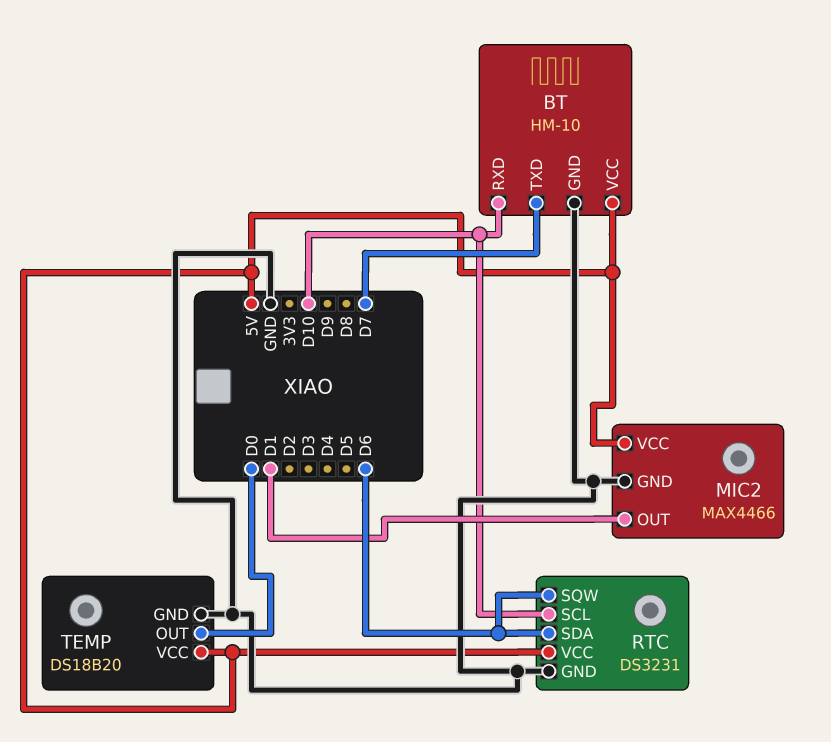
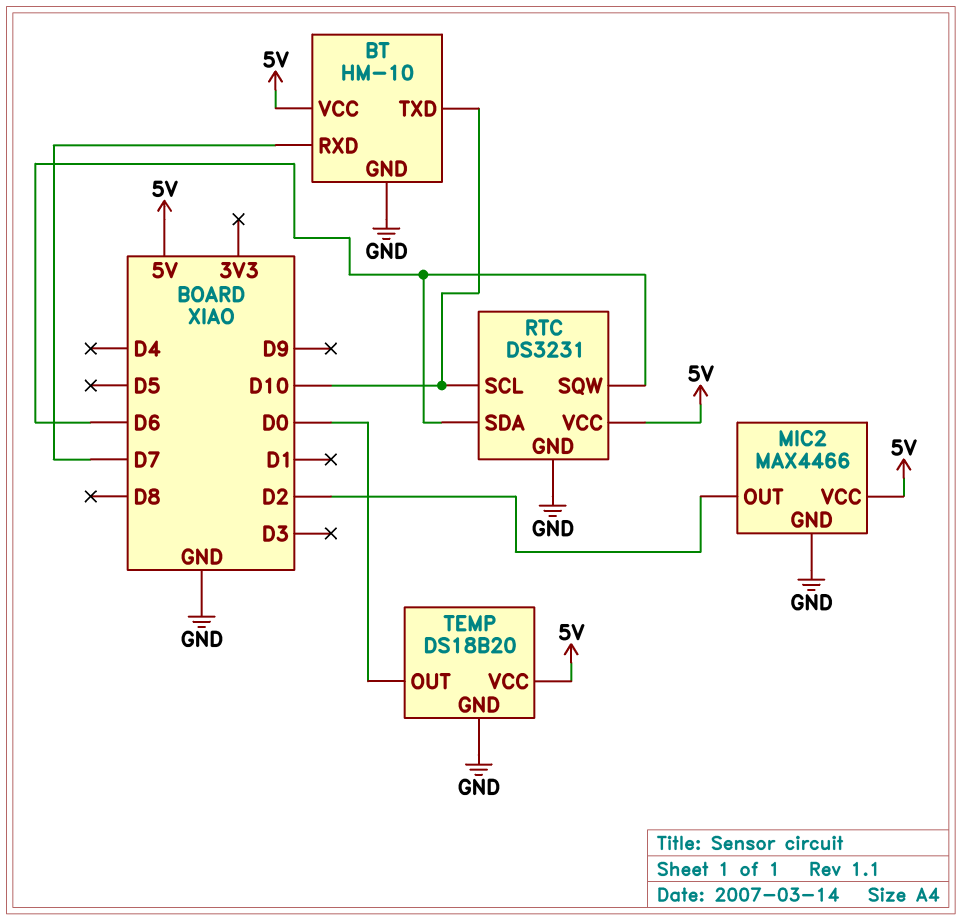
BT pin RXD: D10 -> D7
BT pin TXD: D7 -> D10
MIC2 pin OUT: D1 -> D2

